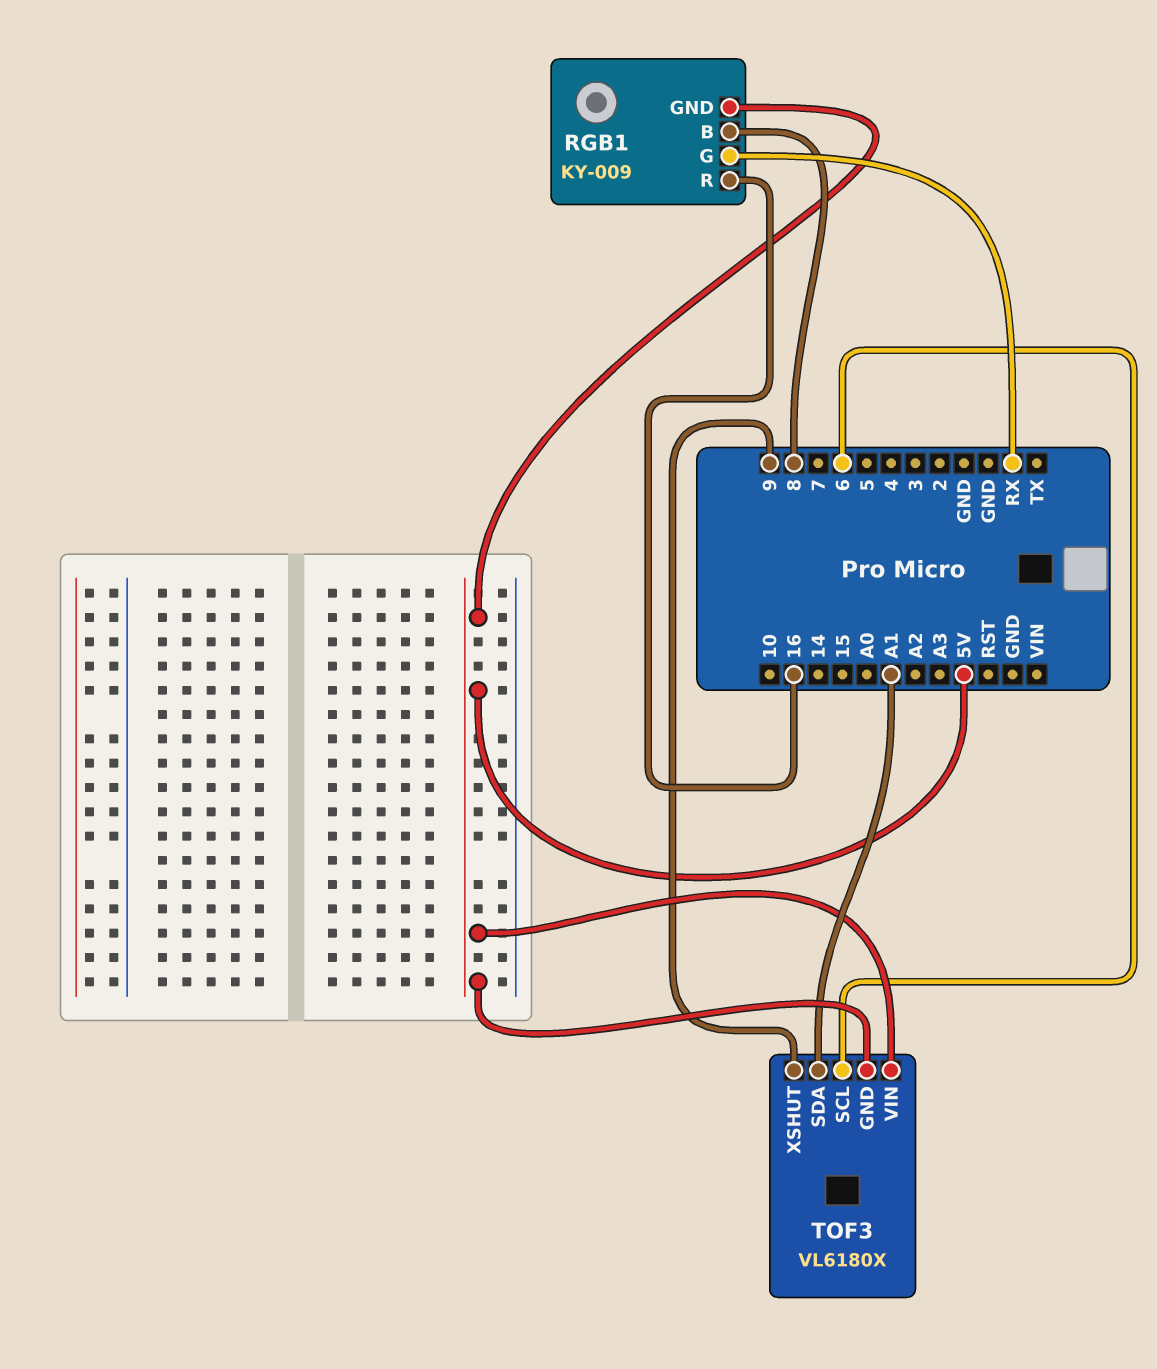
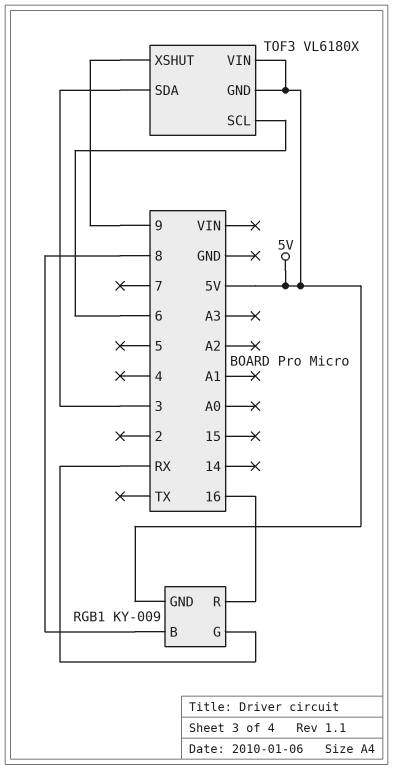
TOF3 pin SDA: A1 -> 3

